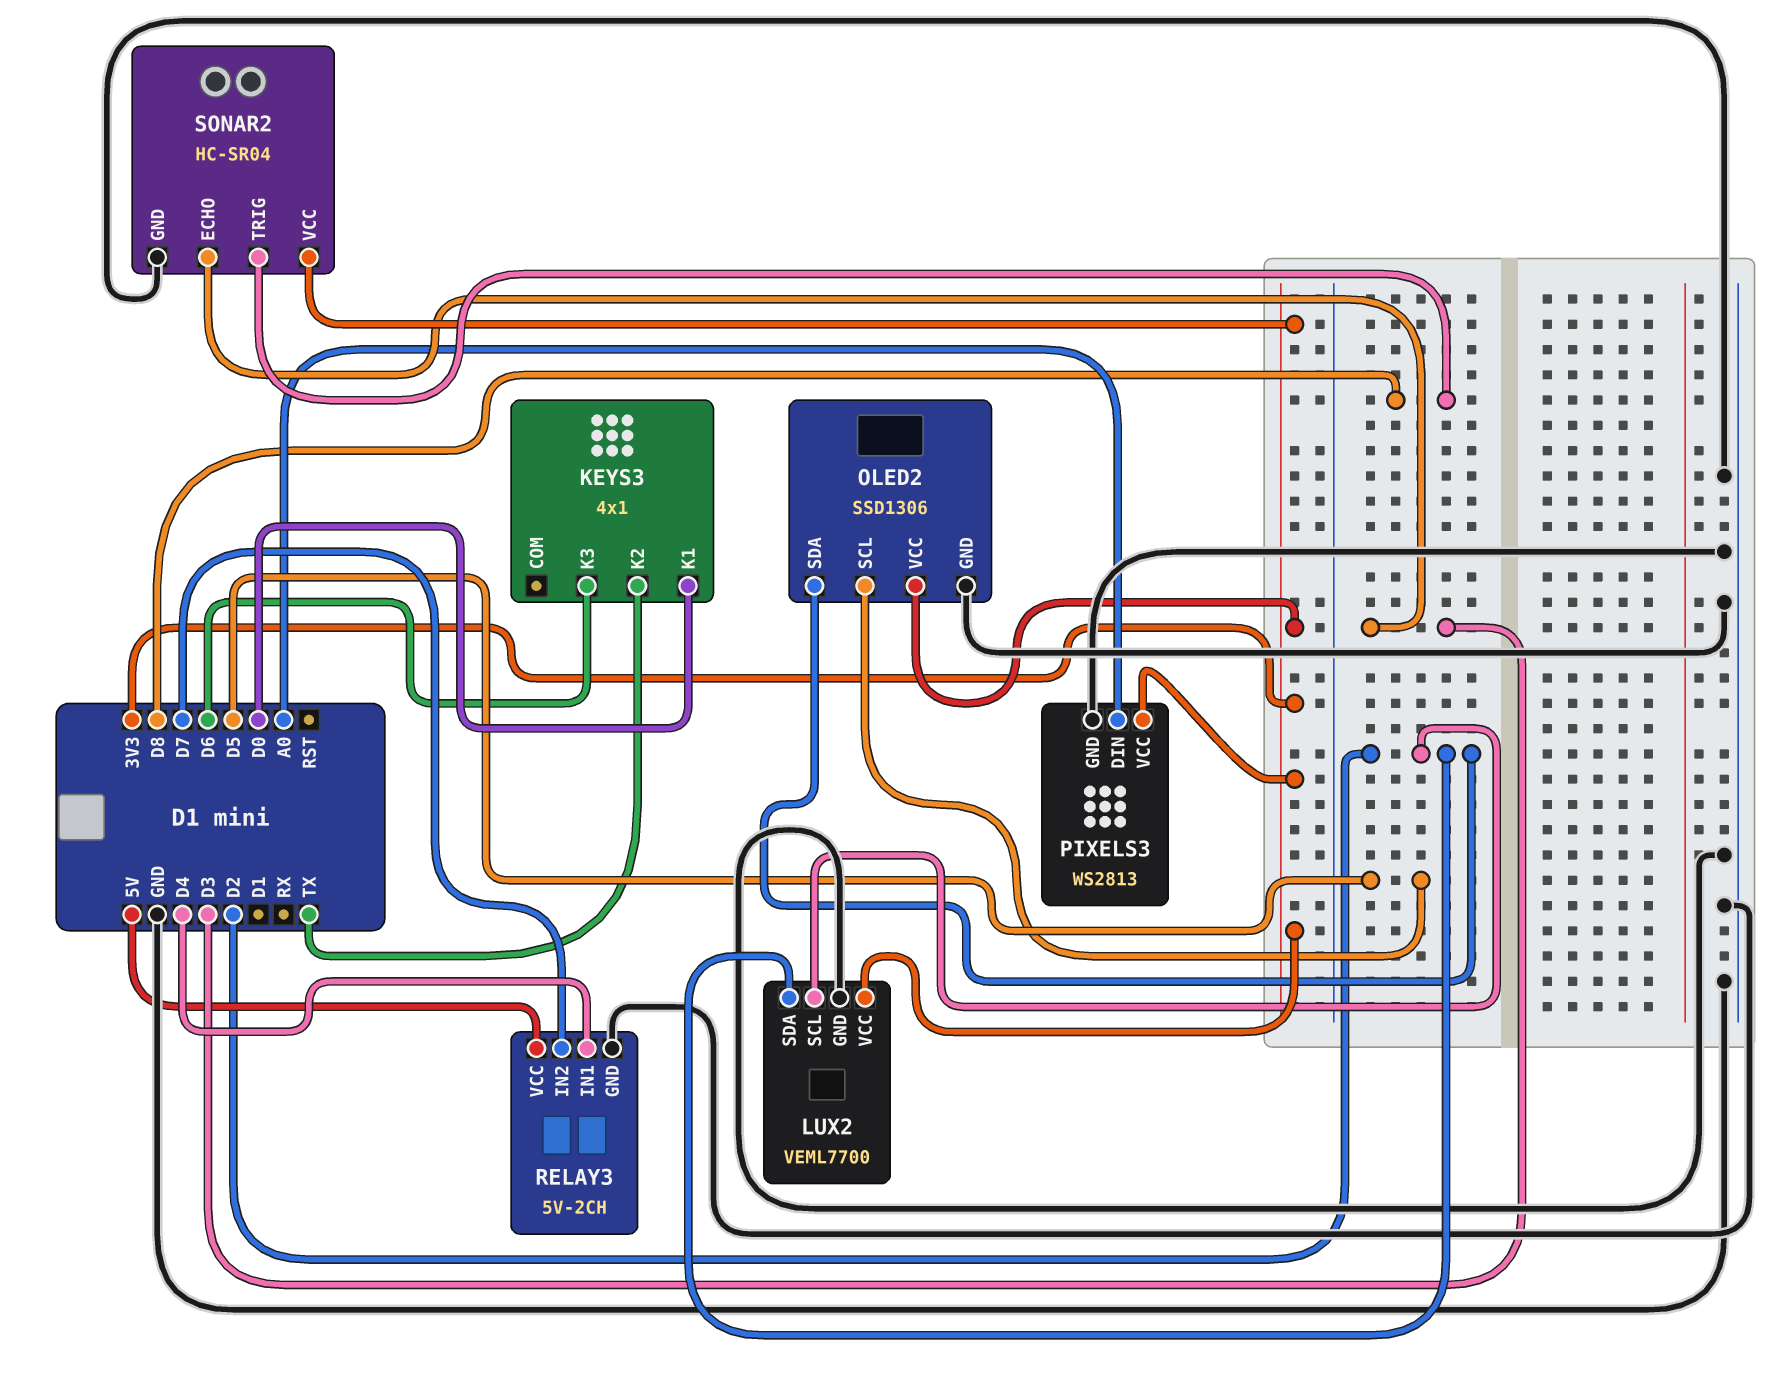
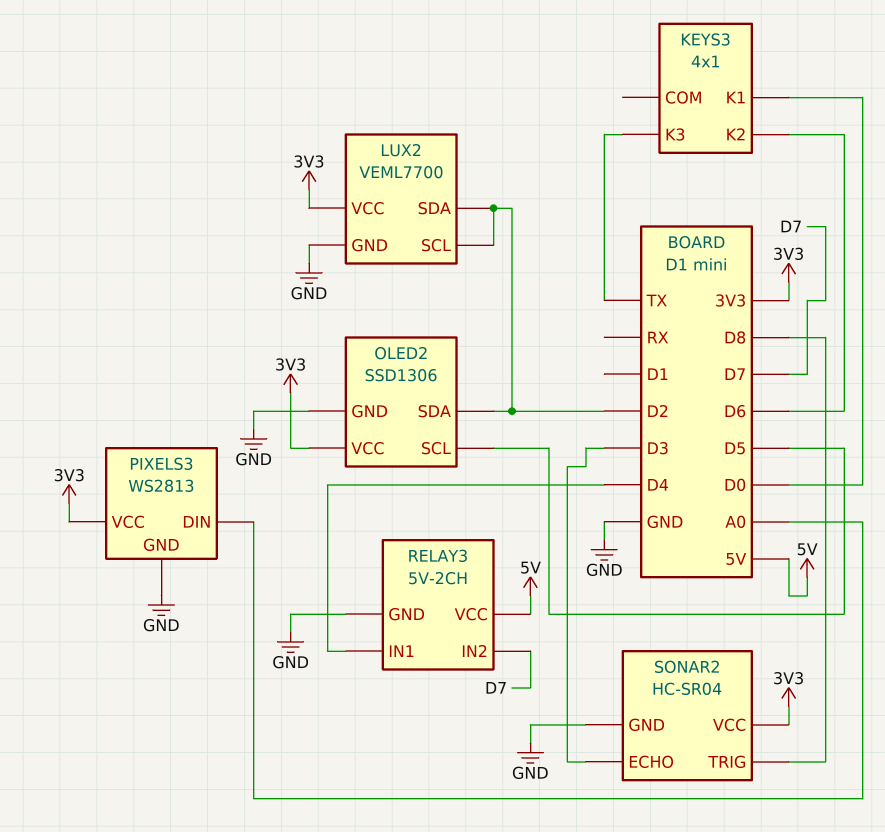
KEYS3 pin K2: TX -> D6
KEYS3 pin K3: D6 -> TX

